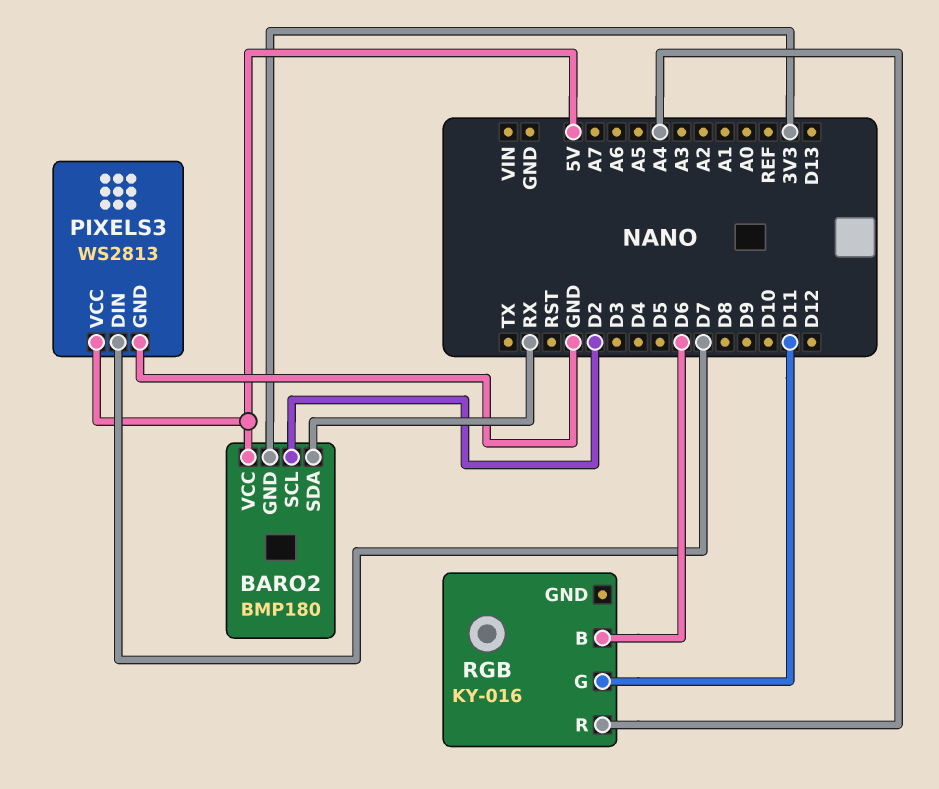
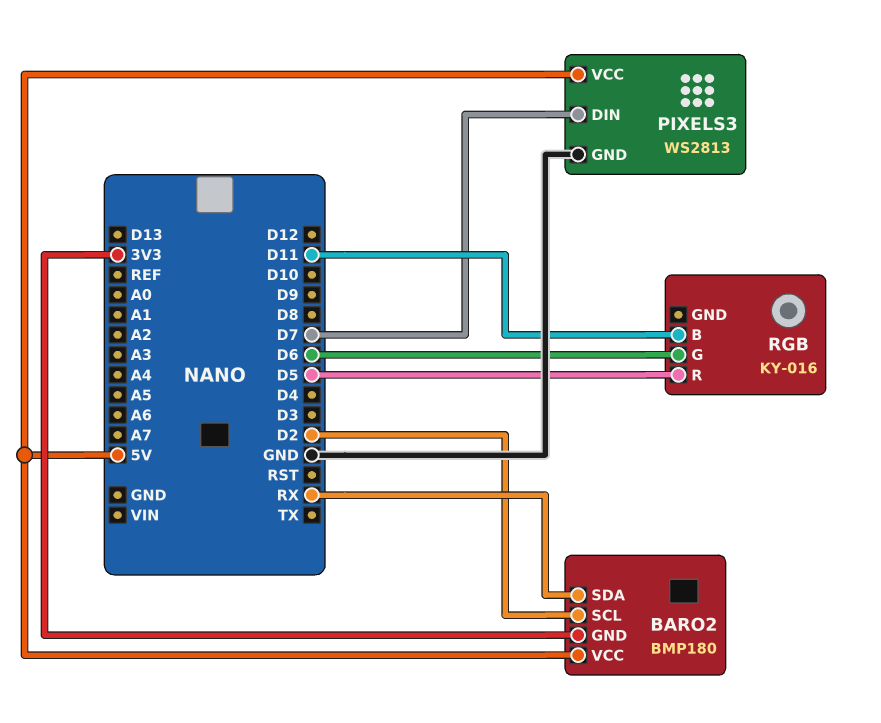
RGB pin B: D6 -> D11
RGB pin G: D11 -> D6
RGB pin R: A4 -> D5

